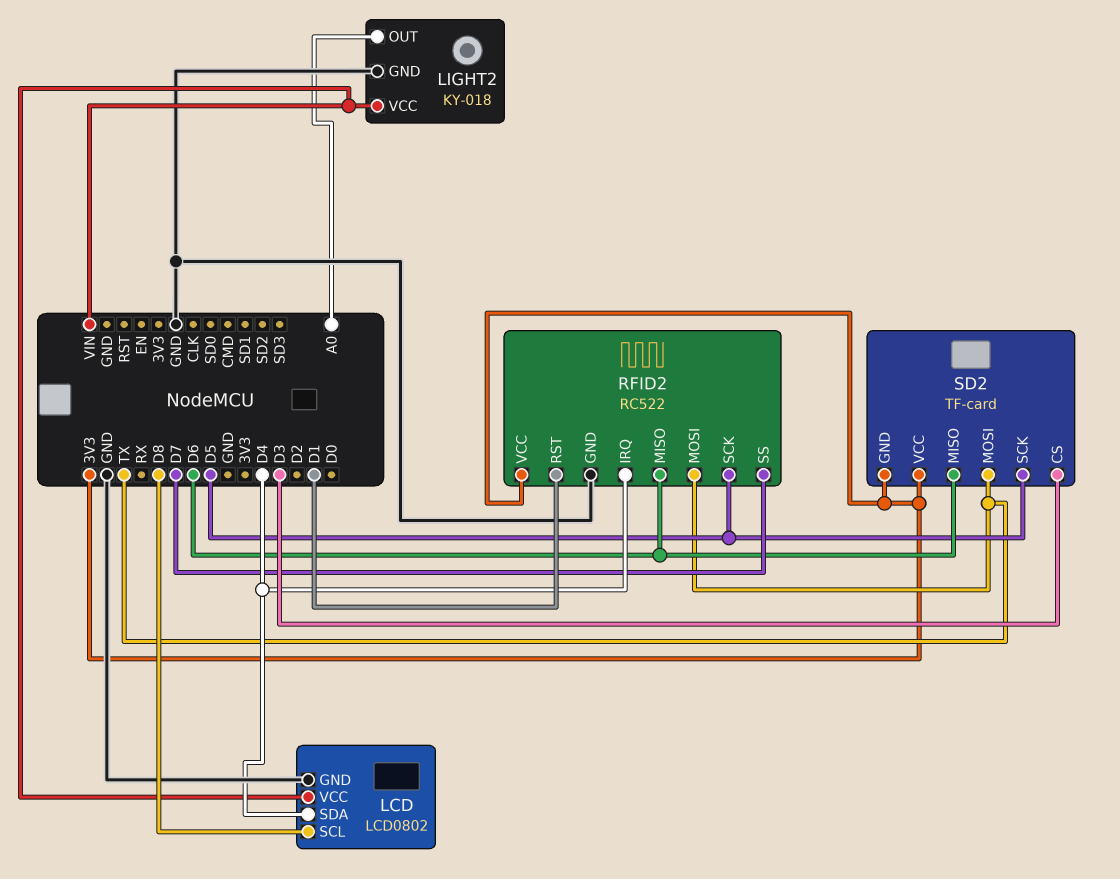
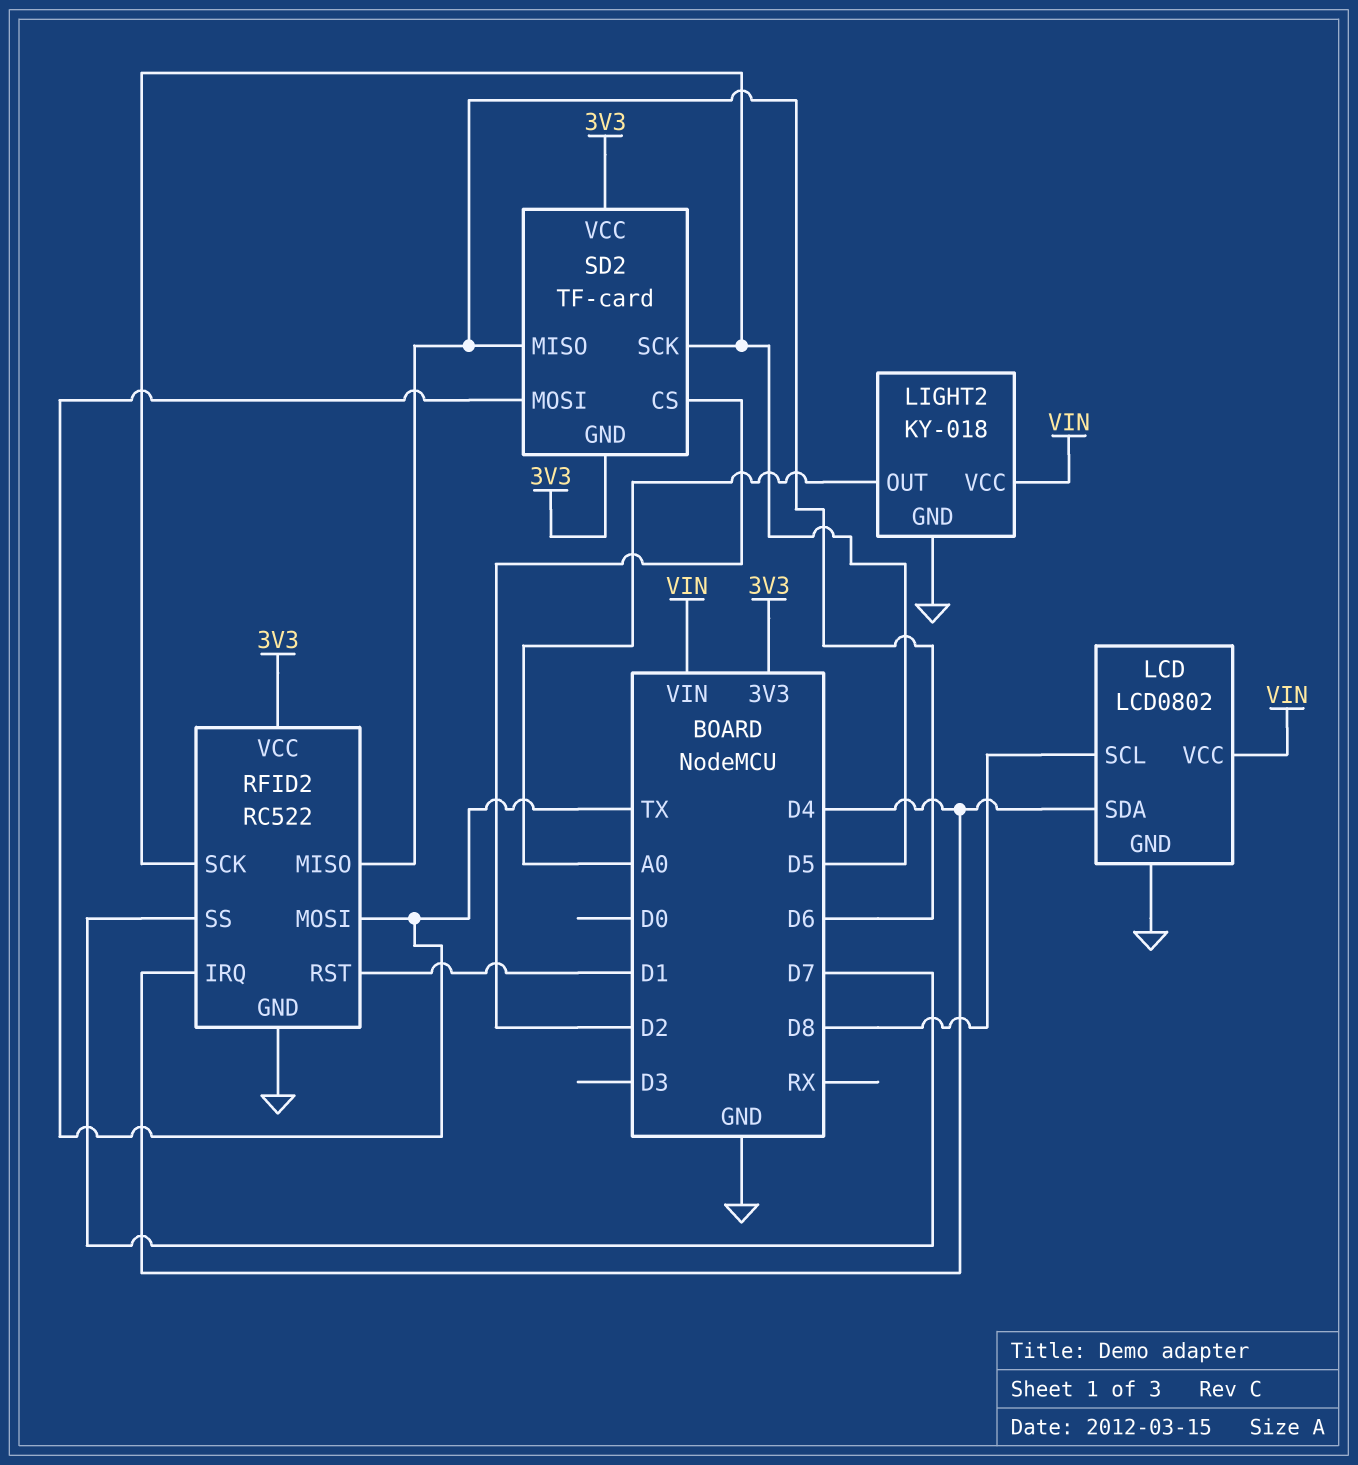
SD2 pin CS: D3 -> D2

